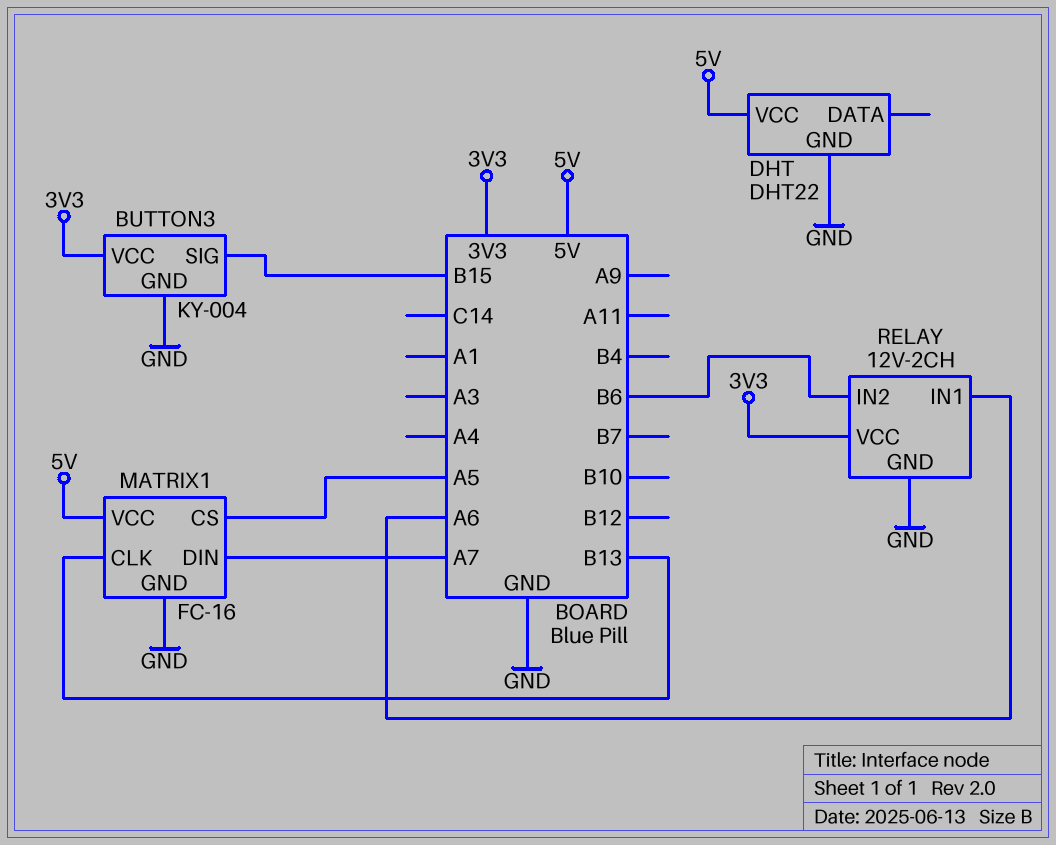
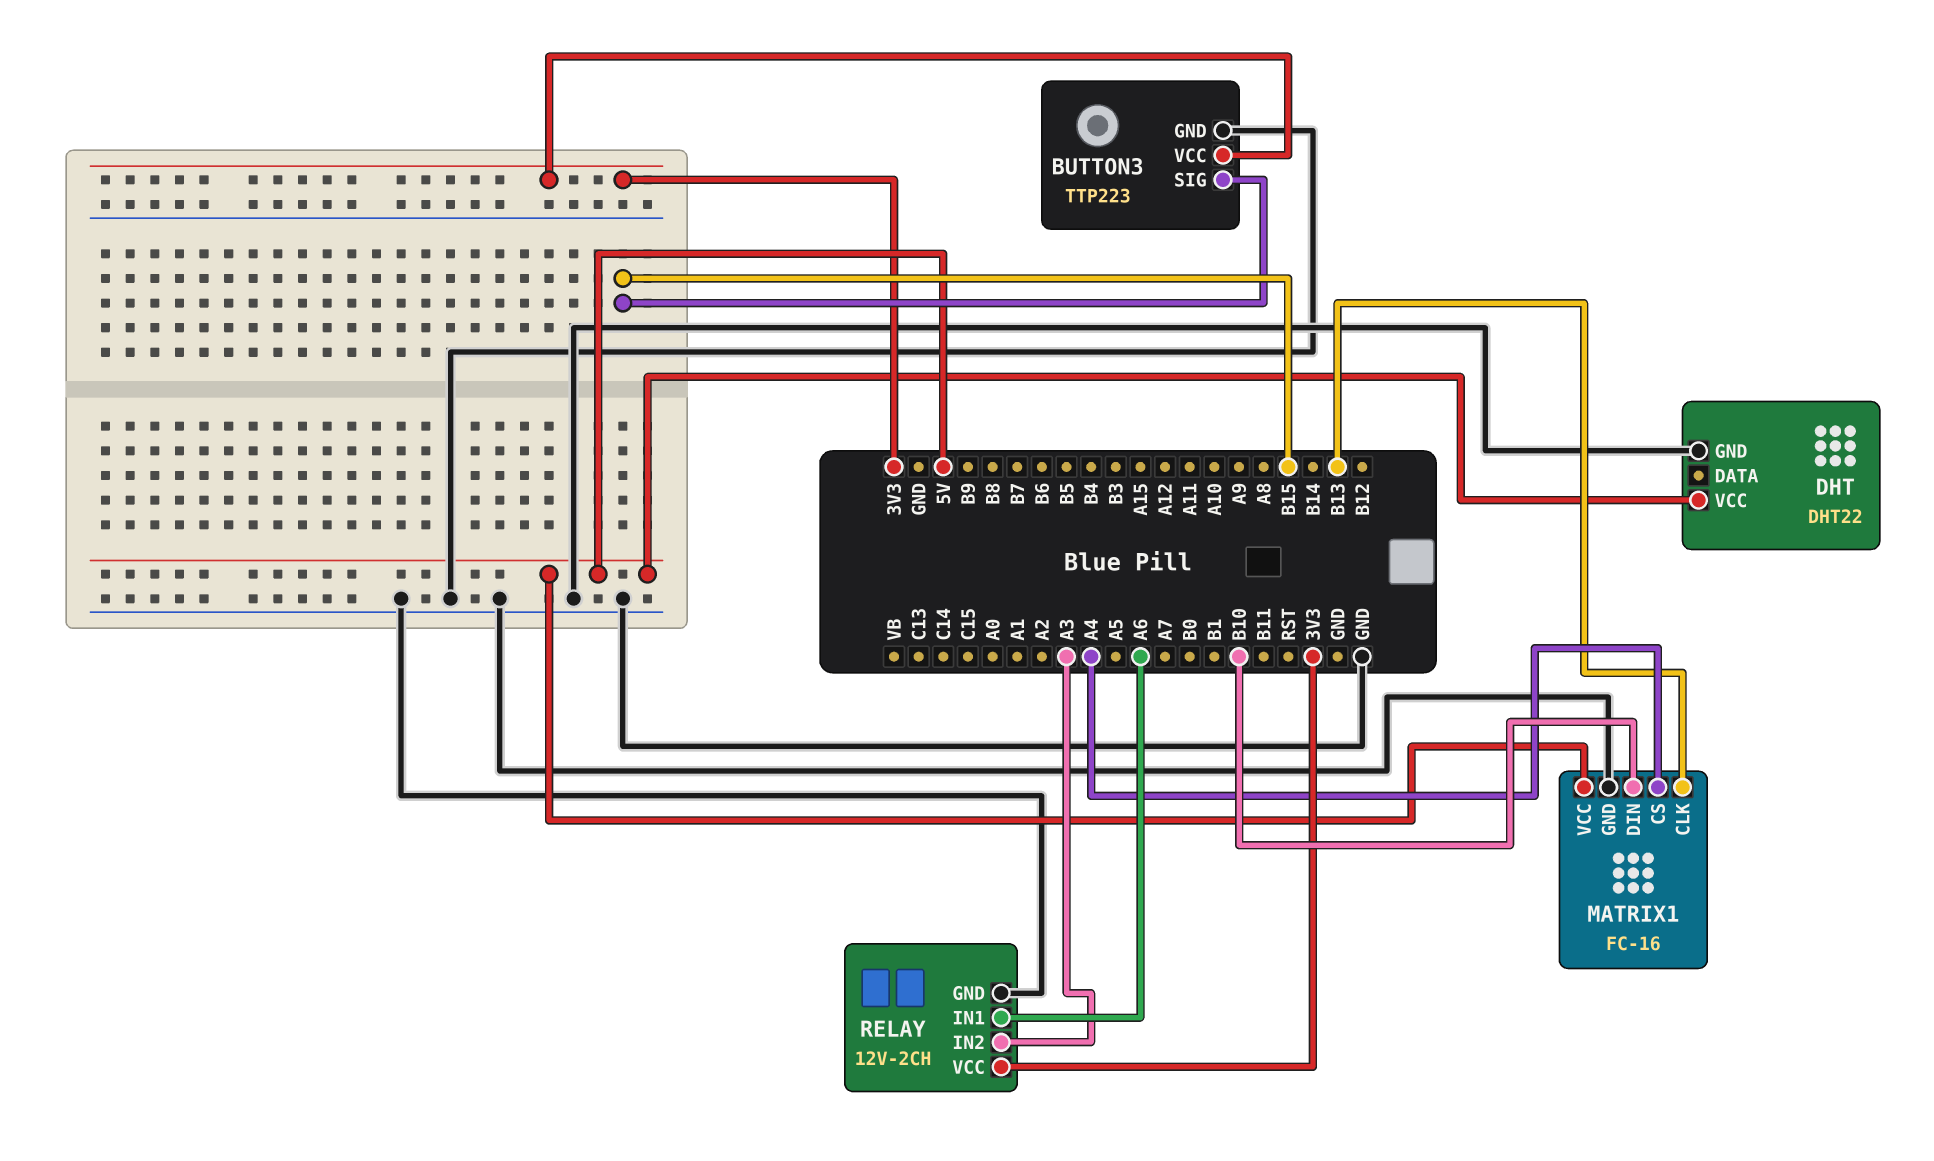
BUTTON3: KY-004 -> TTP223
MATRIX1 pin CS: A5 -> A4
MATRIX1 pin DIN: A7 -> B10
RELAY pin IN2: B6 -> A3

